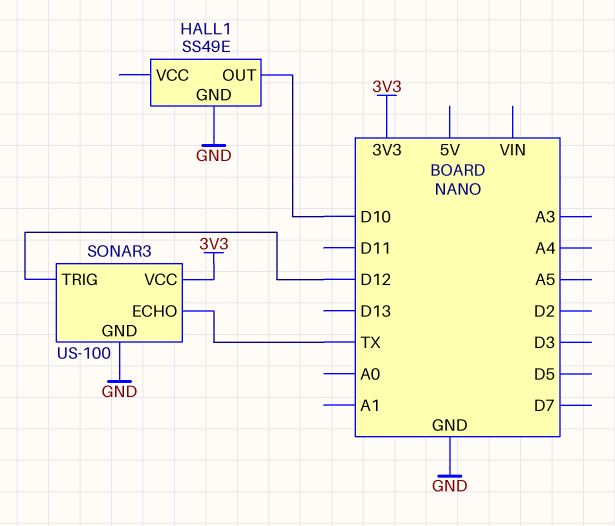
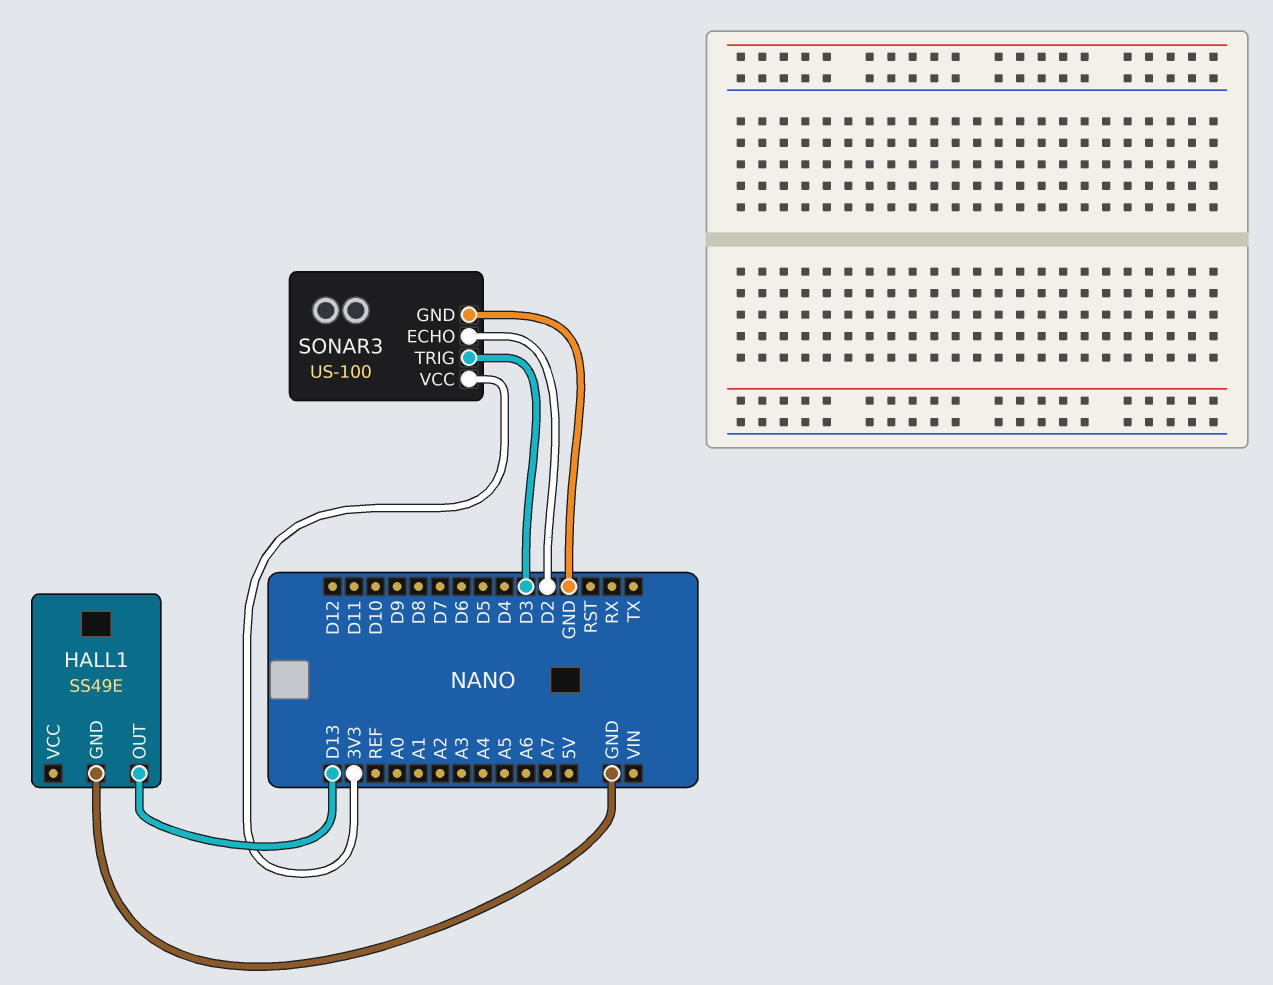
HALL1 pin OUT: D10 -> D13
SONAR3 pin ECHO: TX -> D2
SONAR3 pin TRIG: D12 -> D3

